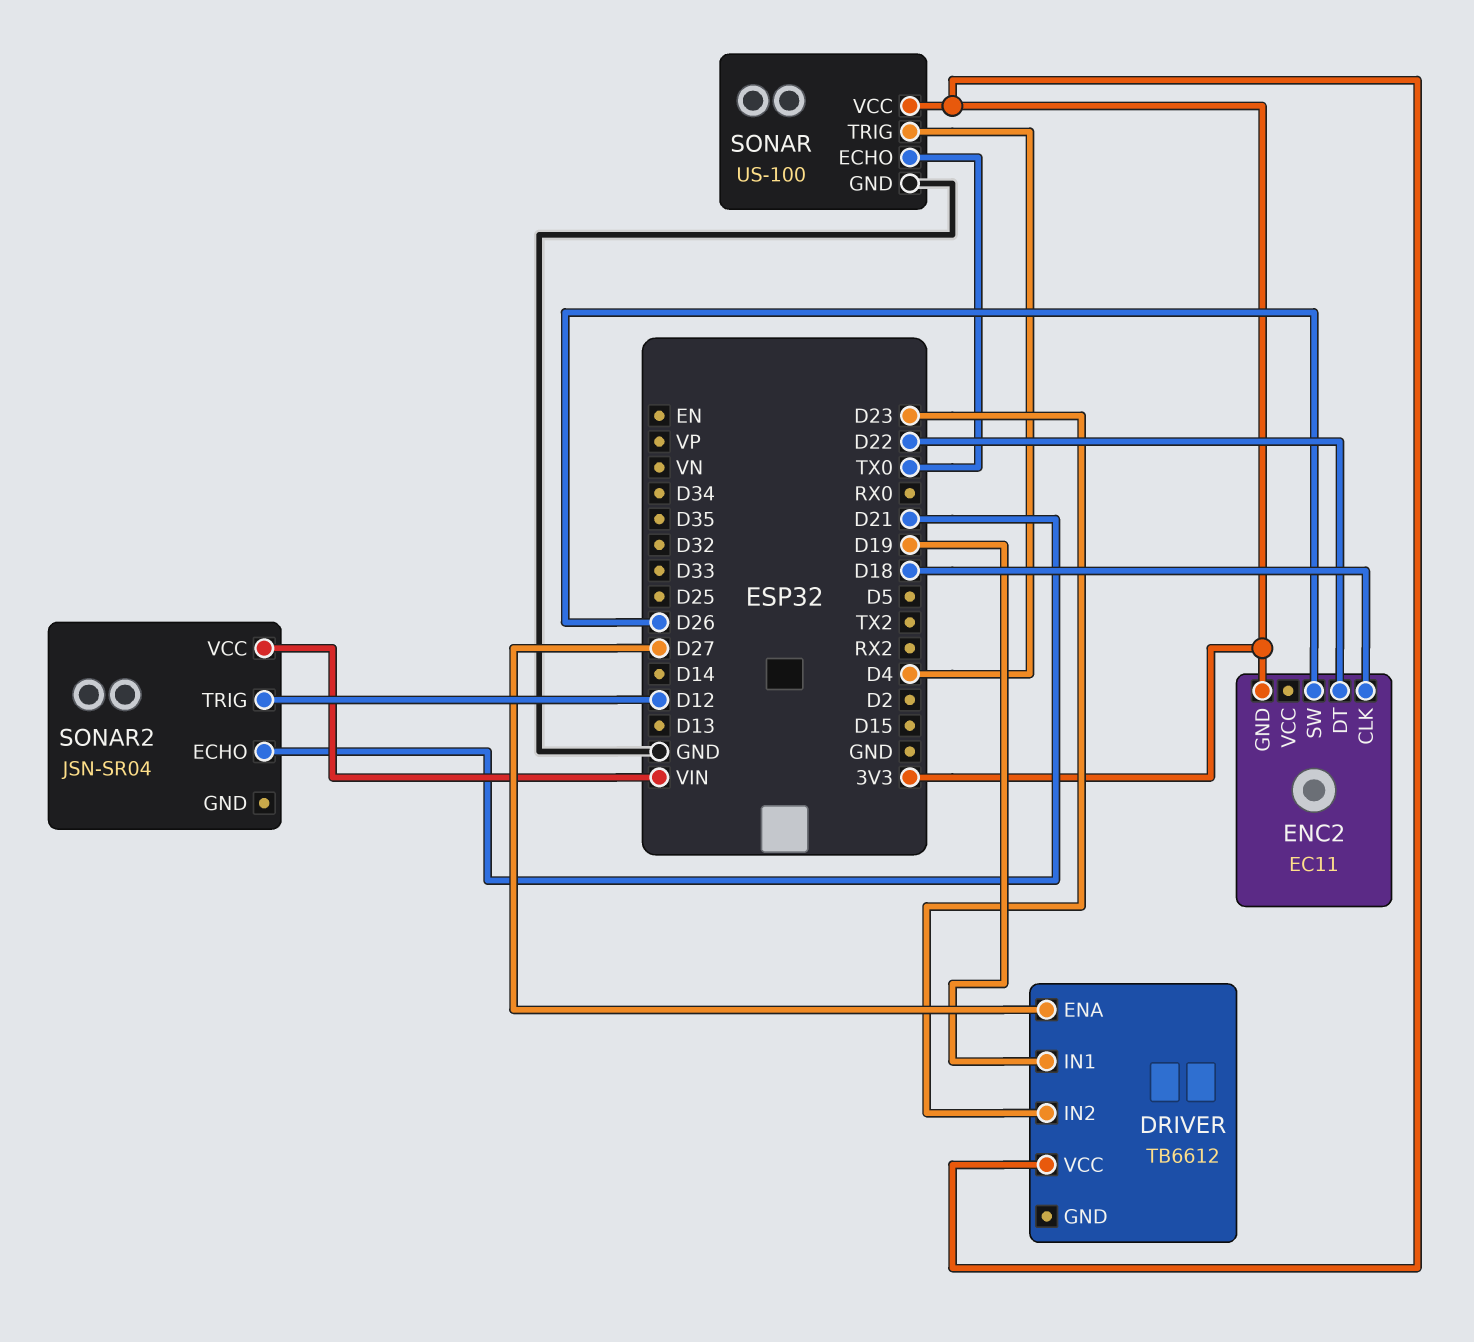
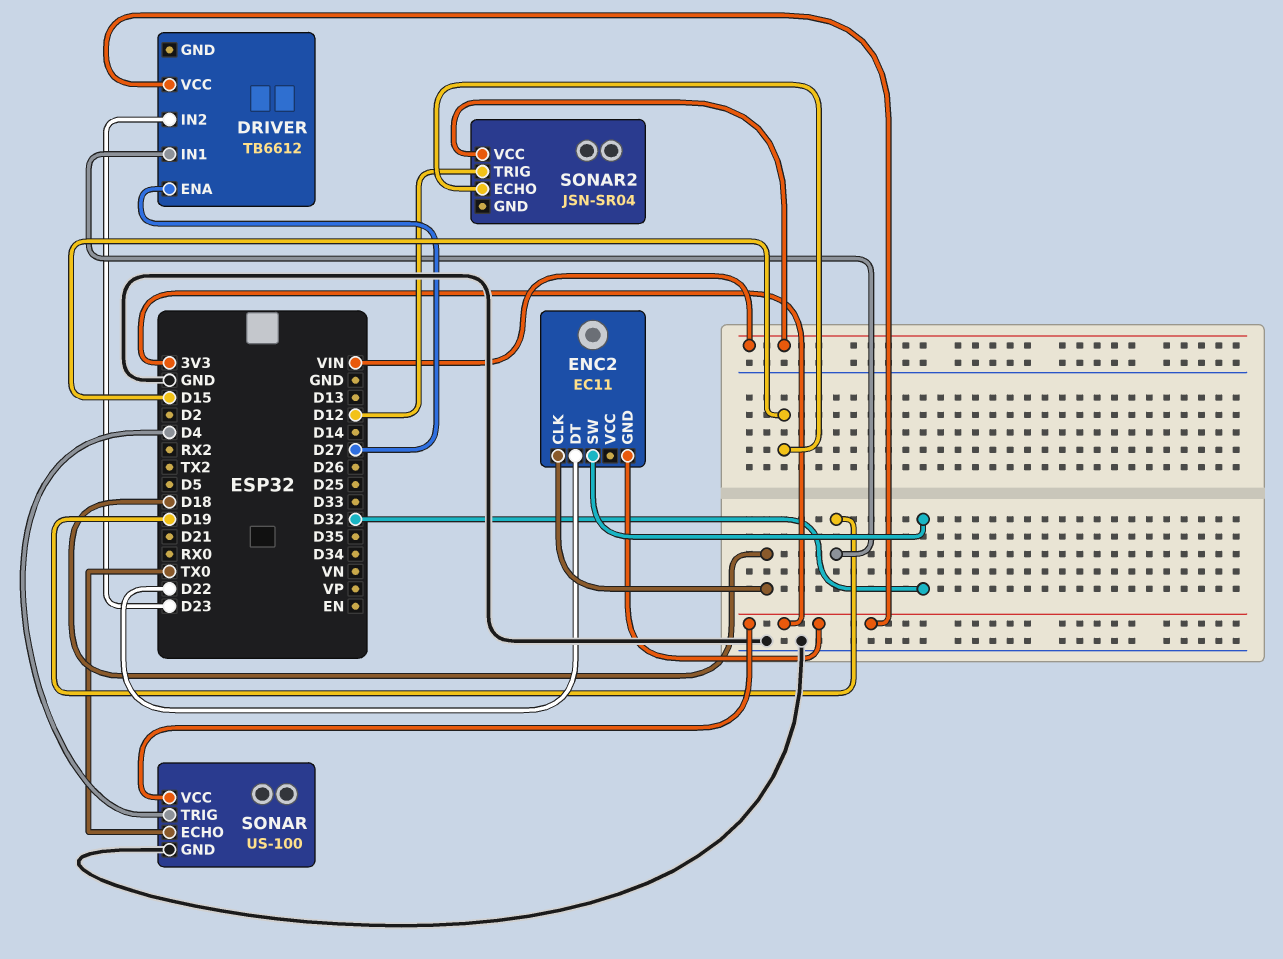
ENC2 pin SW: D26 -> D32
SONAR2 pin ECHO: D21 -> D15

